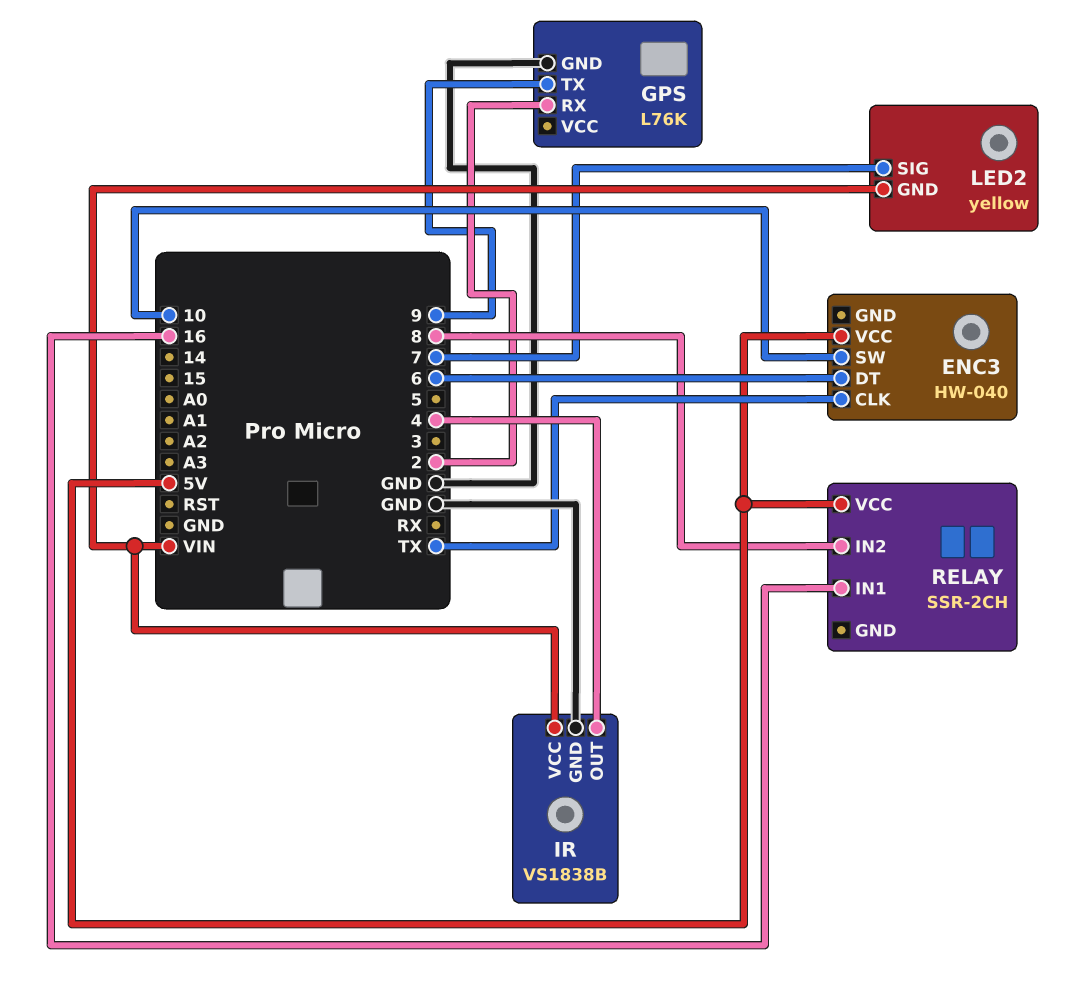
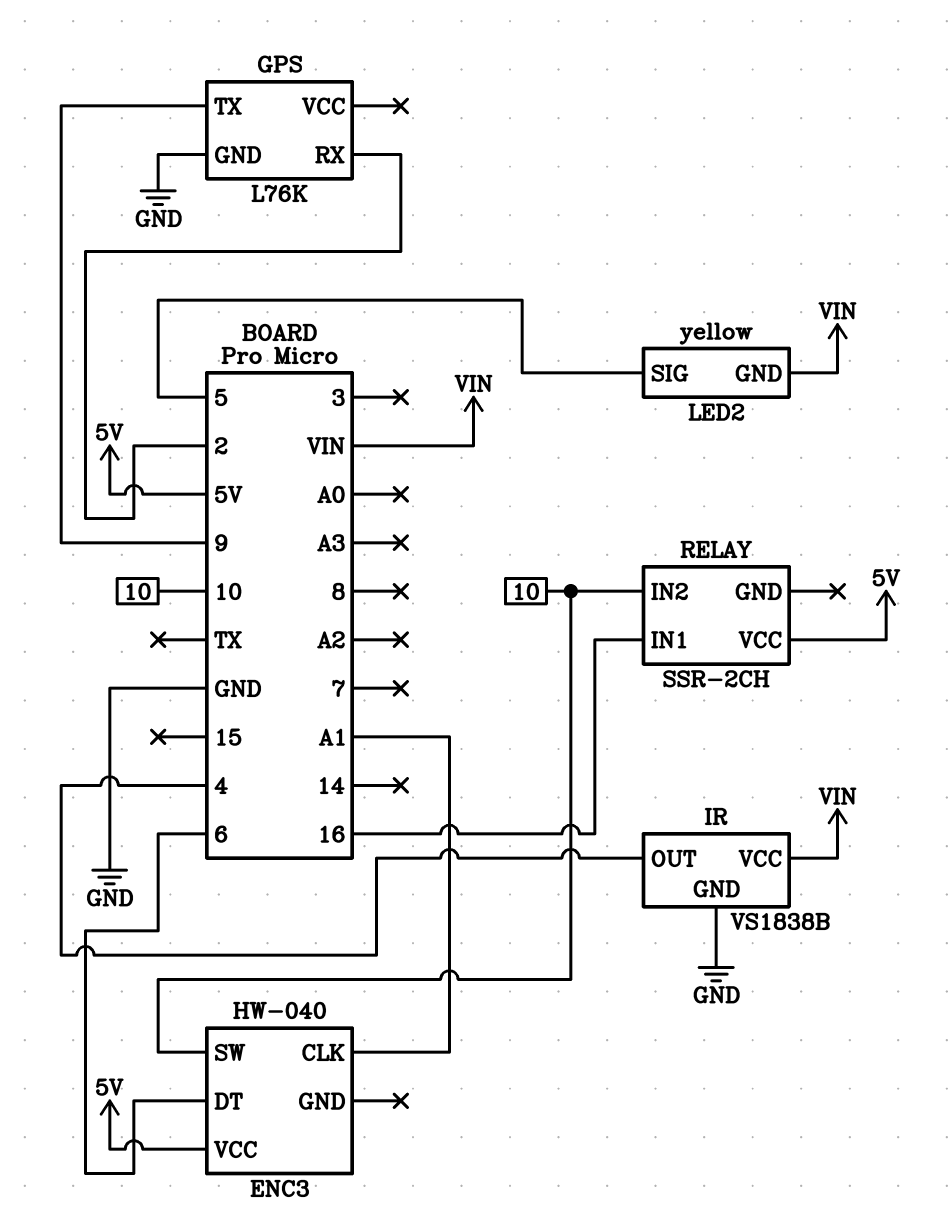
ENC3 pin CLK: TX -> A1
LED2 pin SIG: 7 -> 5
RELAY pin IN2: 8 -> 10

